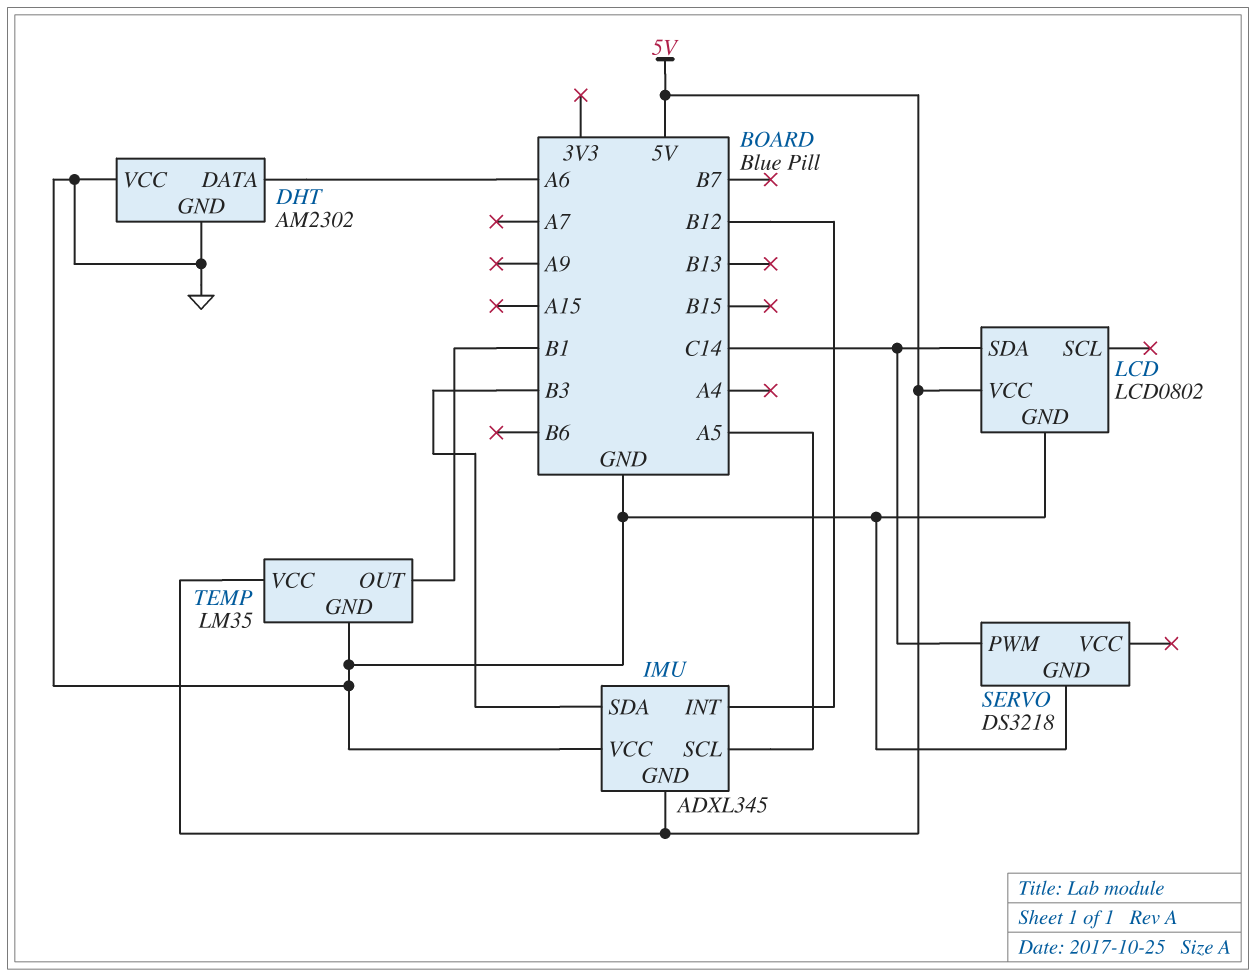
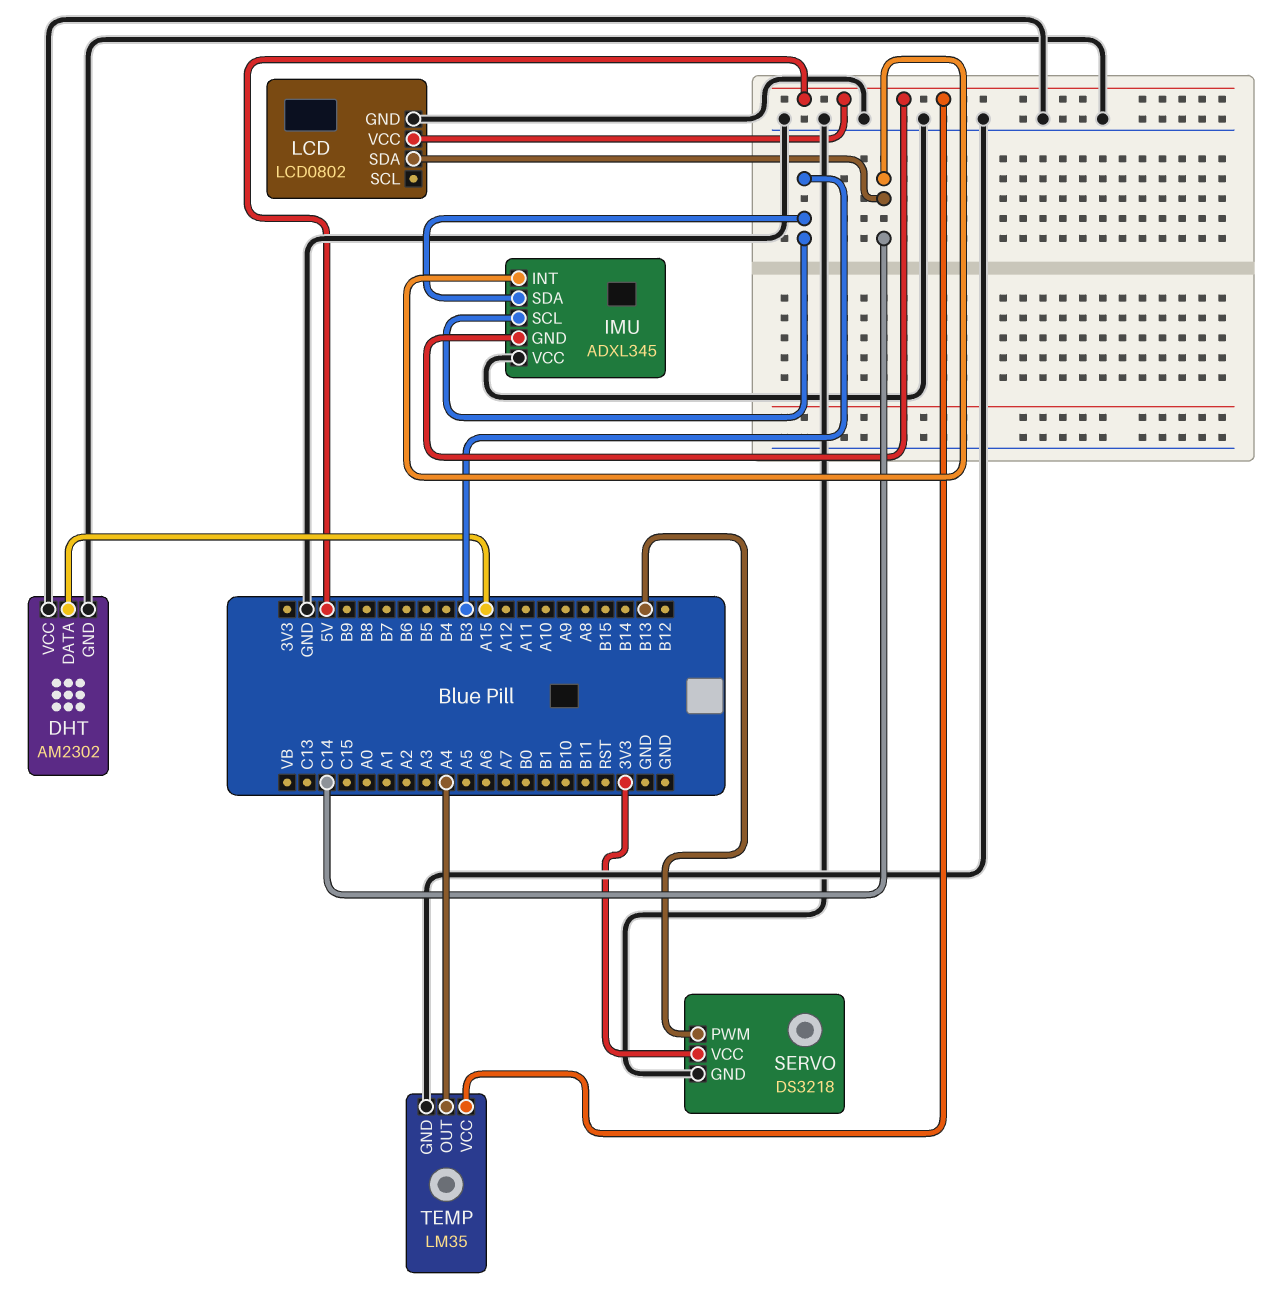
DHT pin DATA: A6 -> A15
IMU pin INT: B12 -> C14
IMU pin SCL: A5 -> B3
SERVO pin PWM: C14 -> B13
SERVO pin VCC: none -> 3V3
TEMP pin OUT: B1 -> A4

